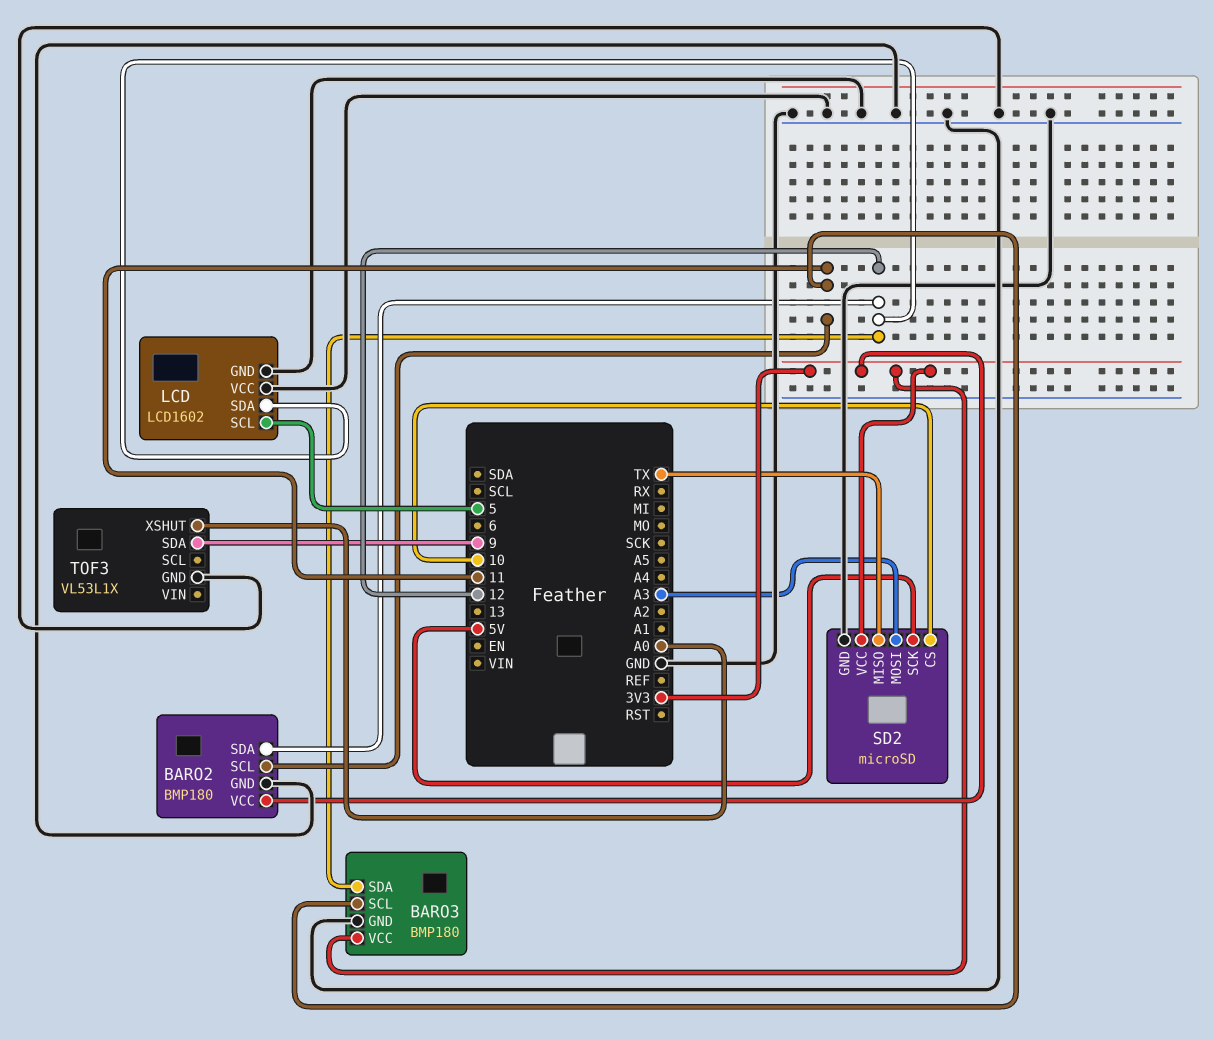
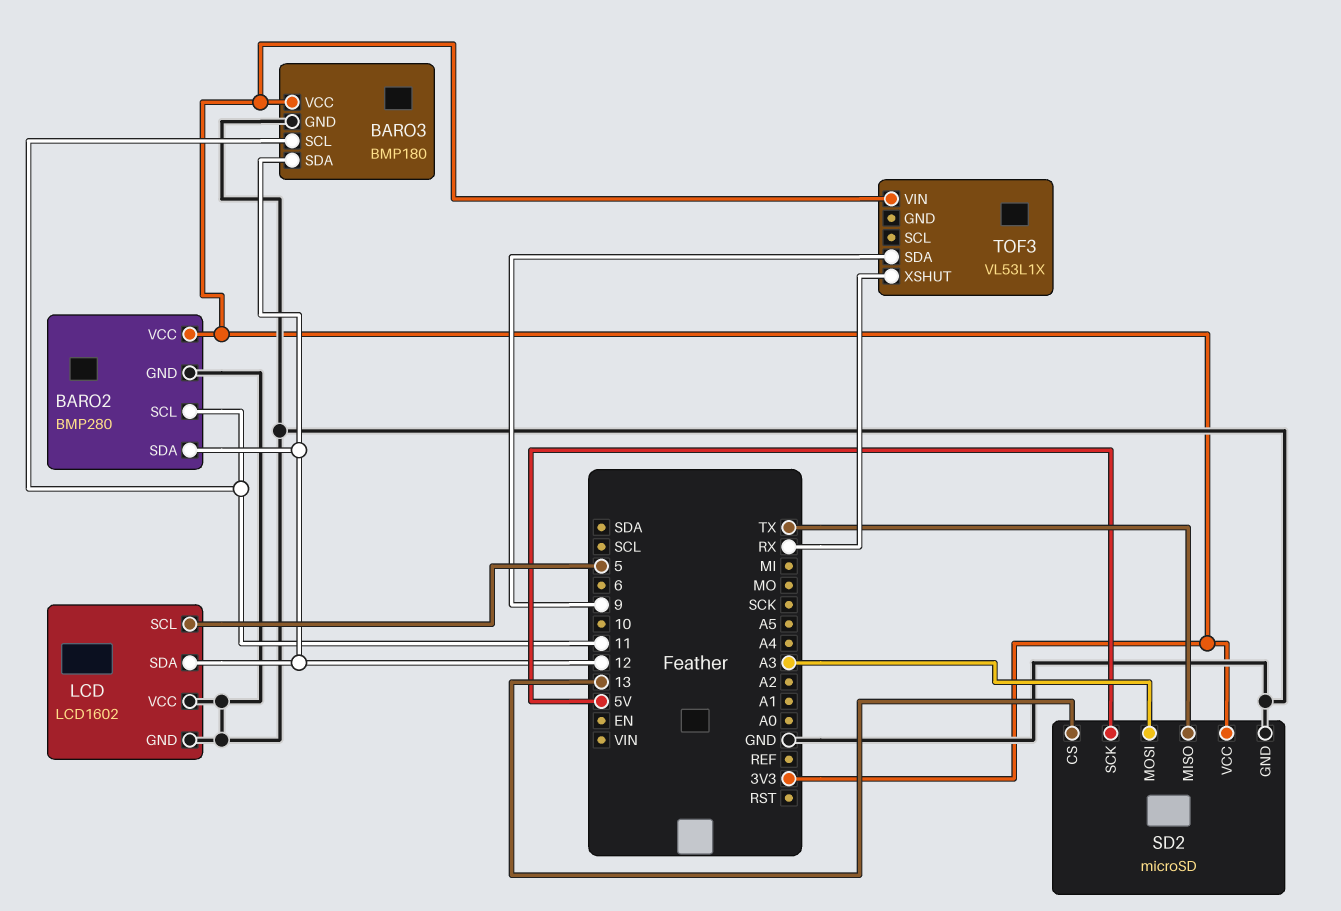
BARO2: BMP180 -> BMP280
SD2 pin CS: 10 -> 13
TOF3 pin GND: GND -> none
TOF3 pin VIN: none -> 3V3
TOF3 pin XSHUT: A0 -> RX

